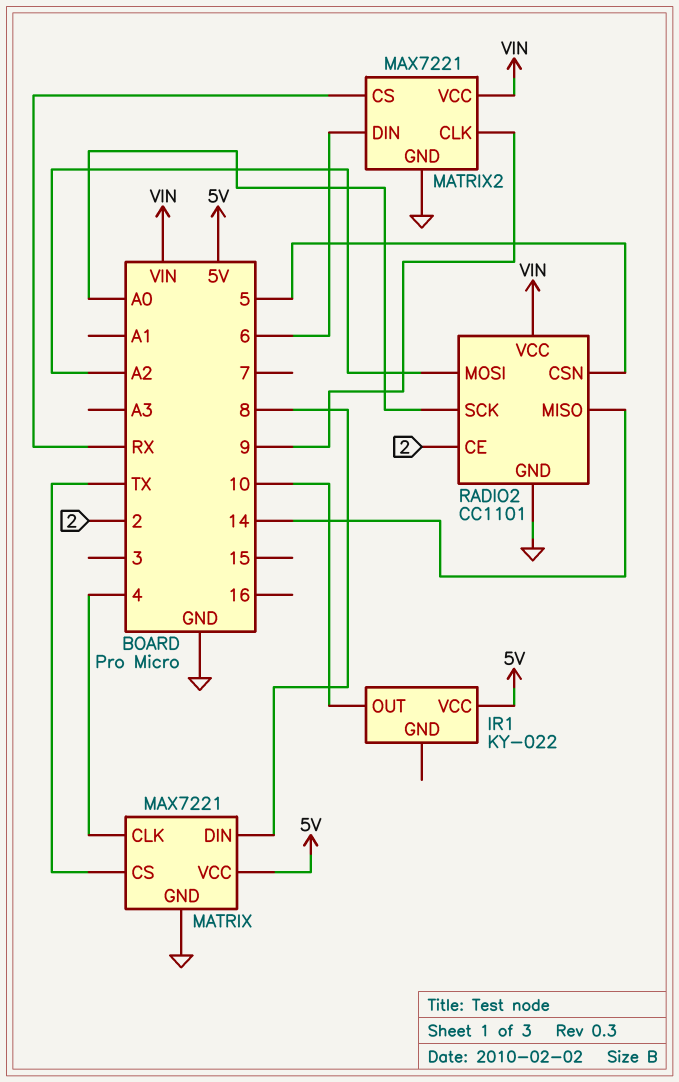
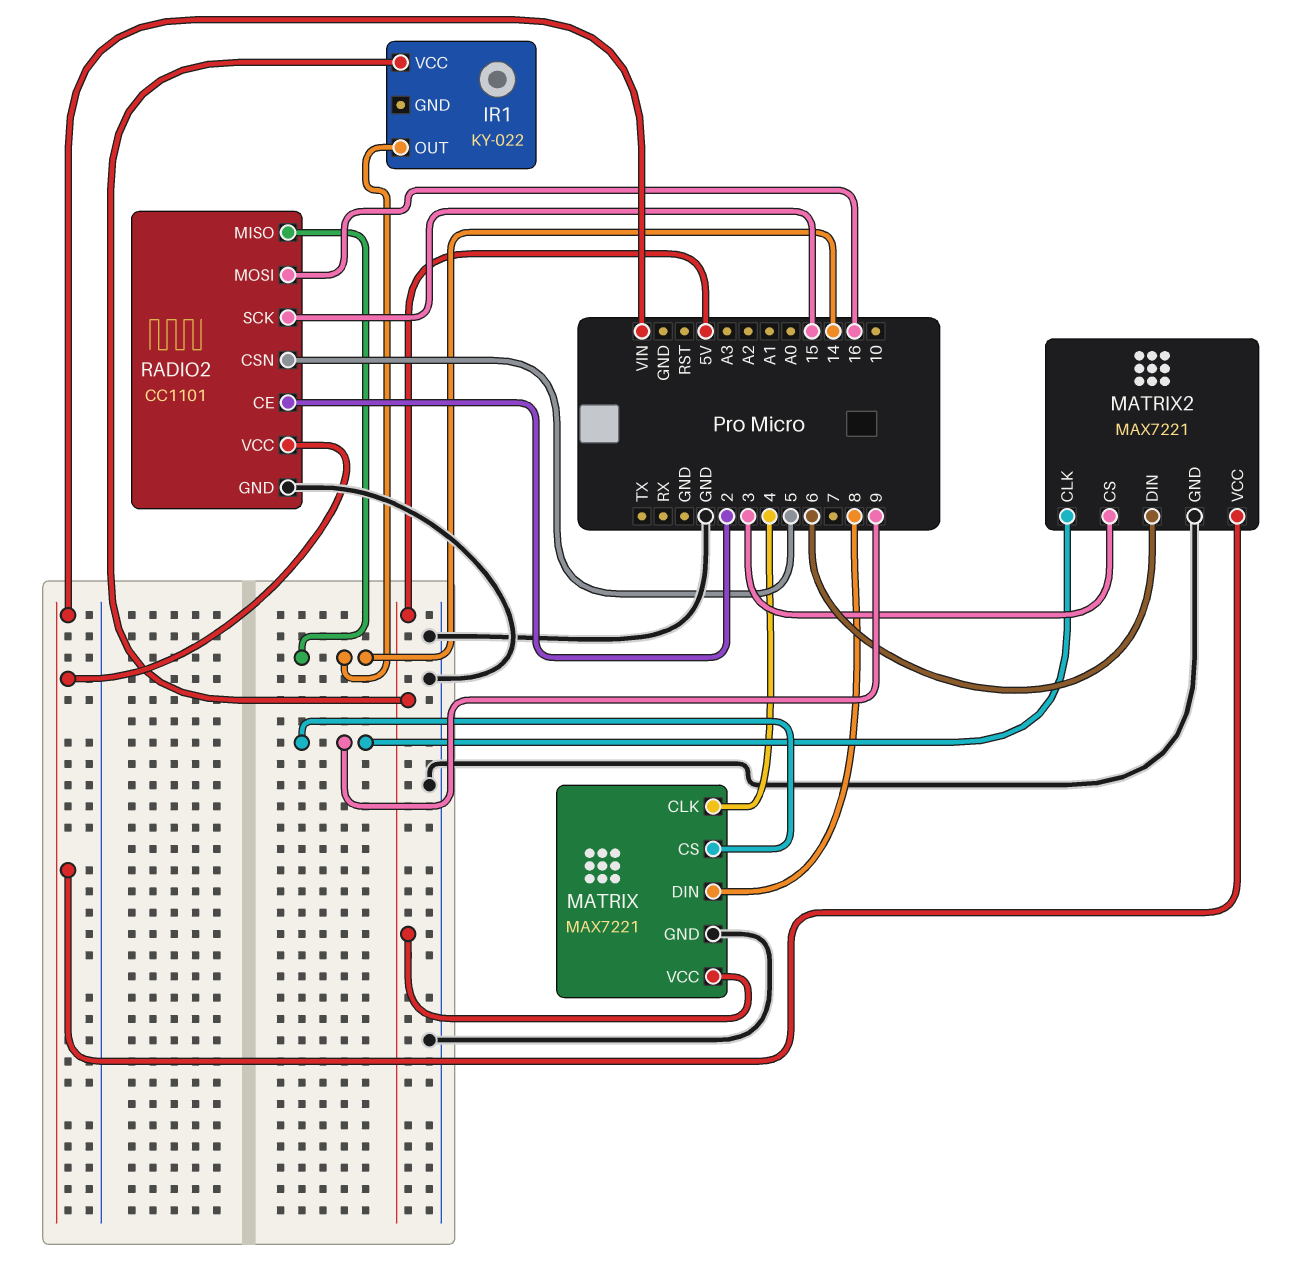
IR1 pin OUT: 10 -> 14
MATRIX pin CS: TX -> 9
MATRIX2 pin CS: RX -> 3
RADIO2 pin MOSI: A2 -> 16
RADIO2 pin SCK: A0 -> 15

